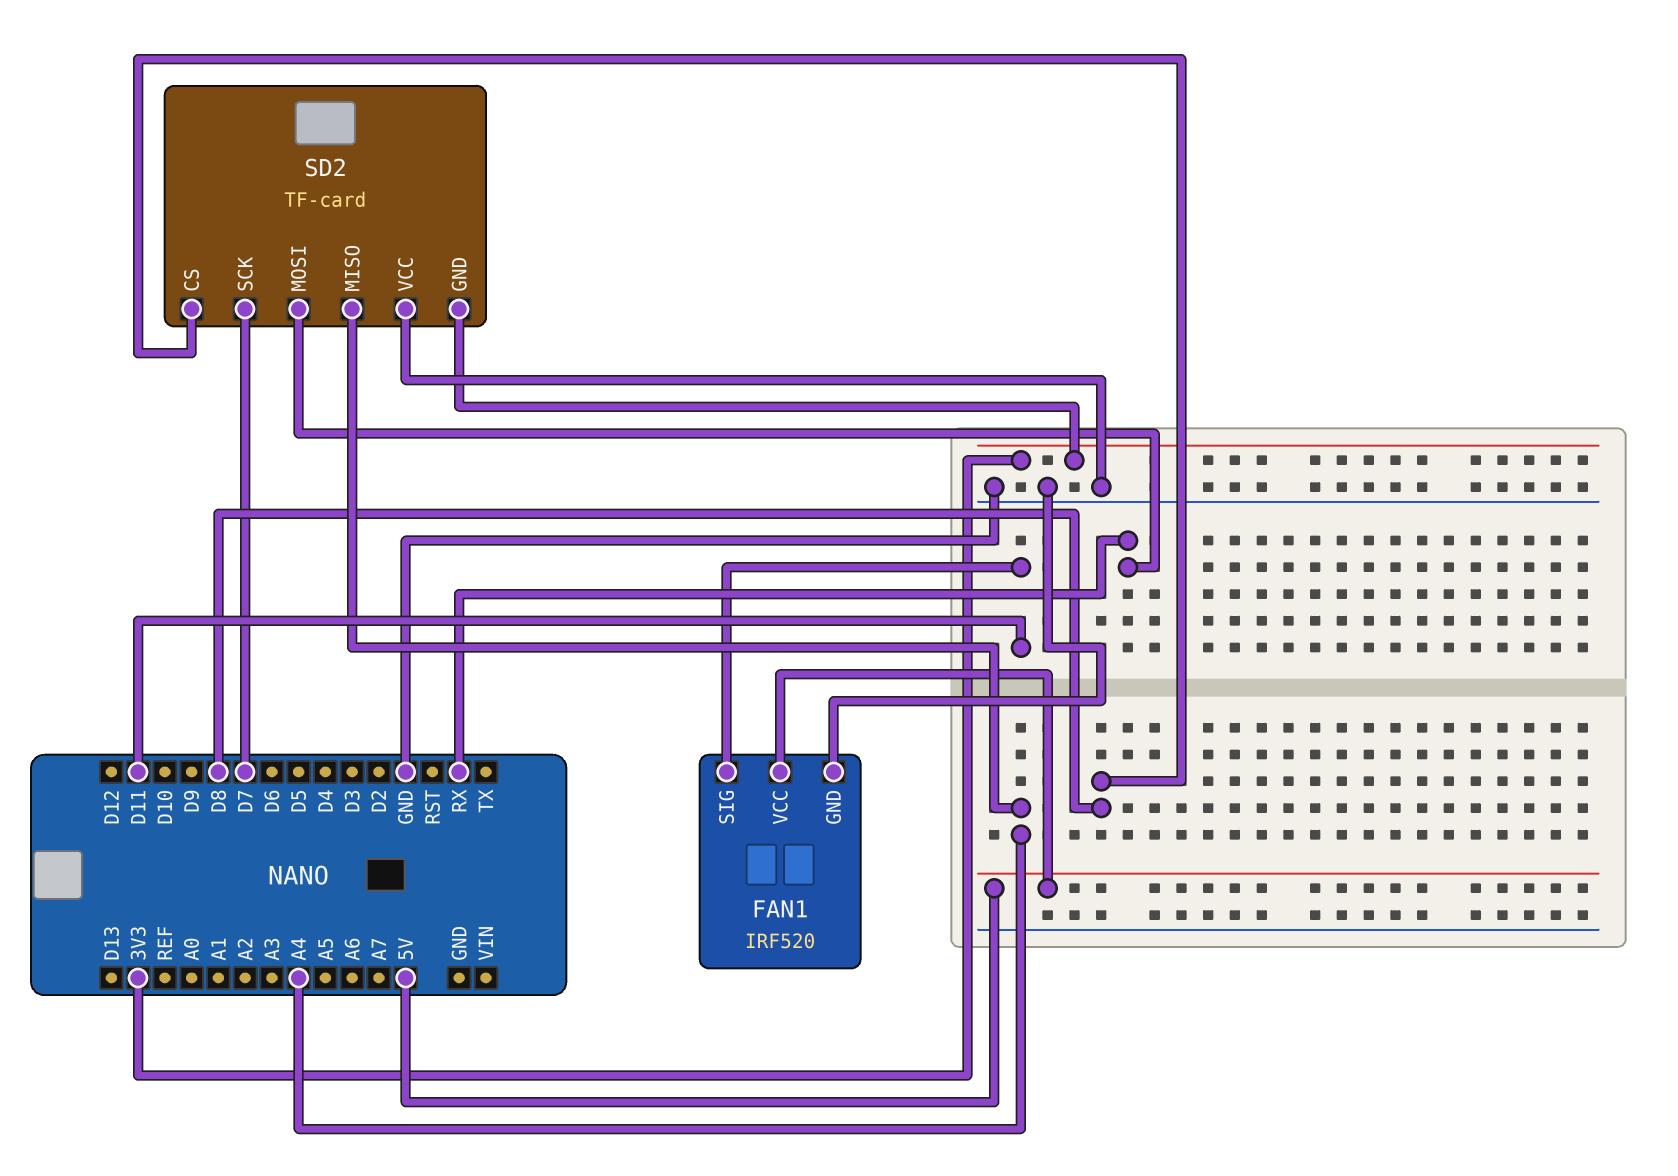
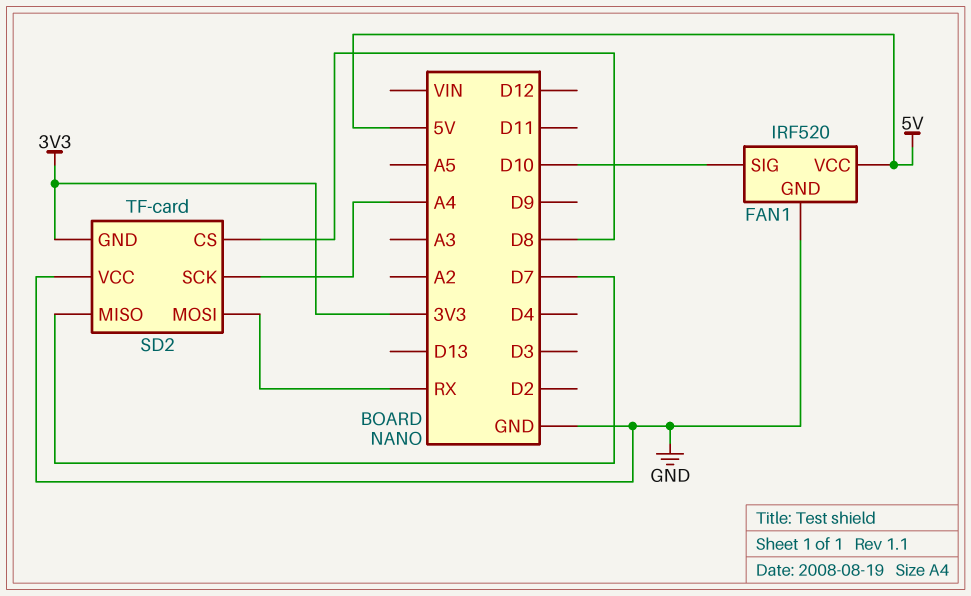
FAN1 pin SIG: D11 -> D10
SD2 pin MISO: A4 -> D7
SD2 pin SCK: D7 -> A4

